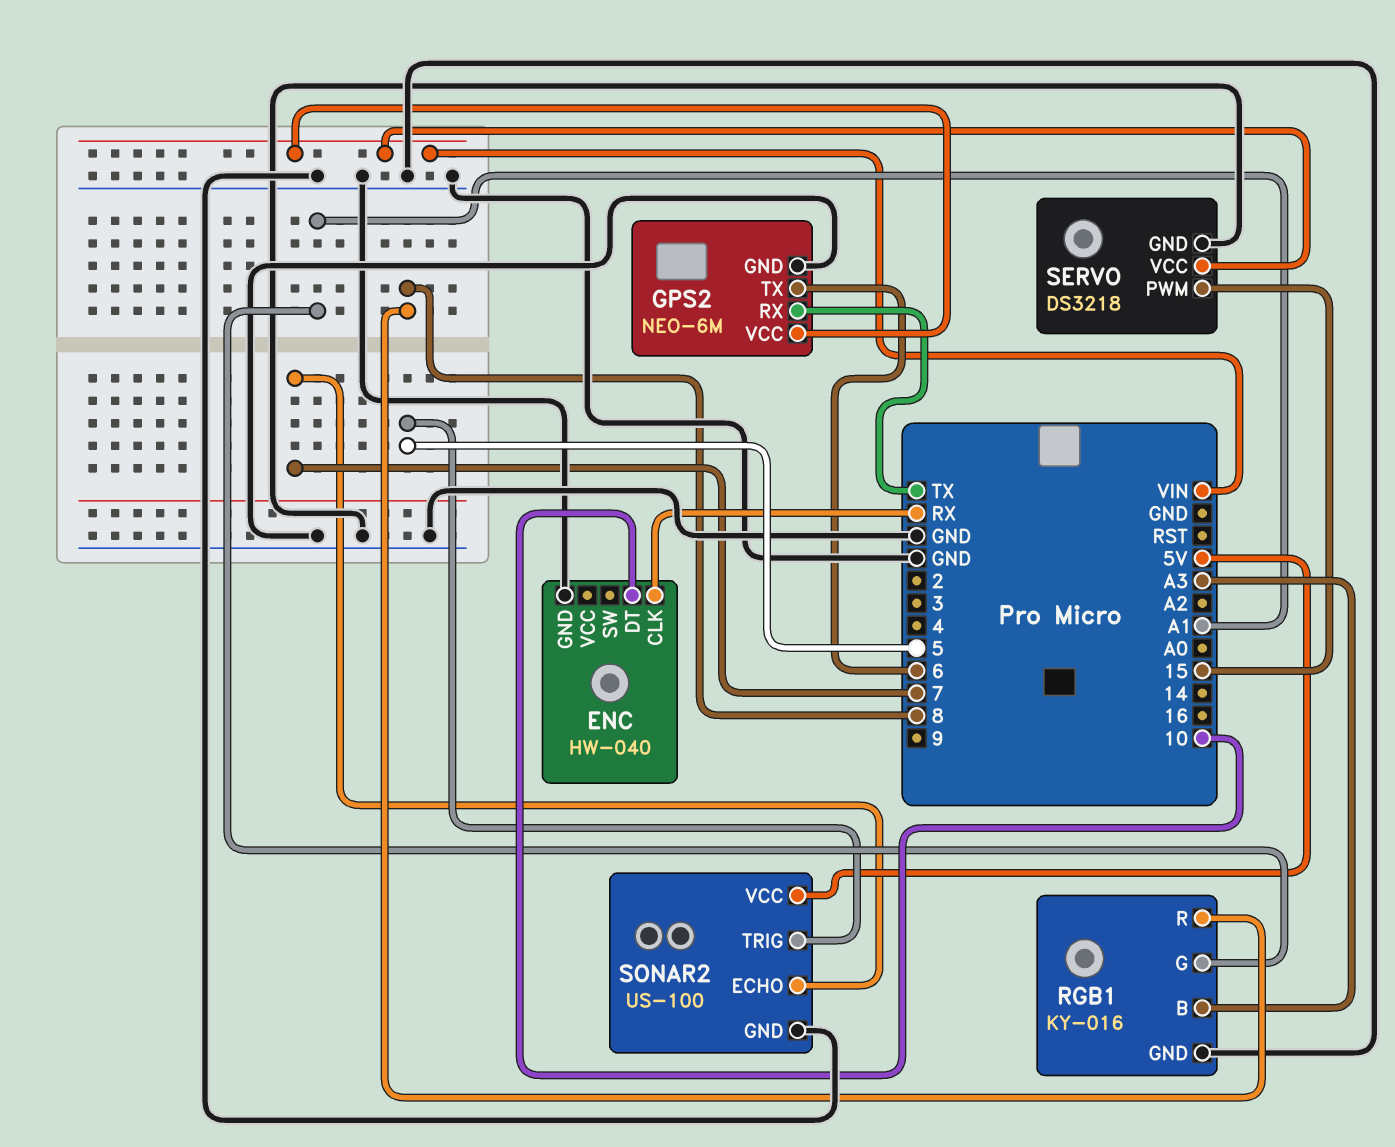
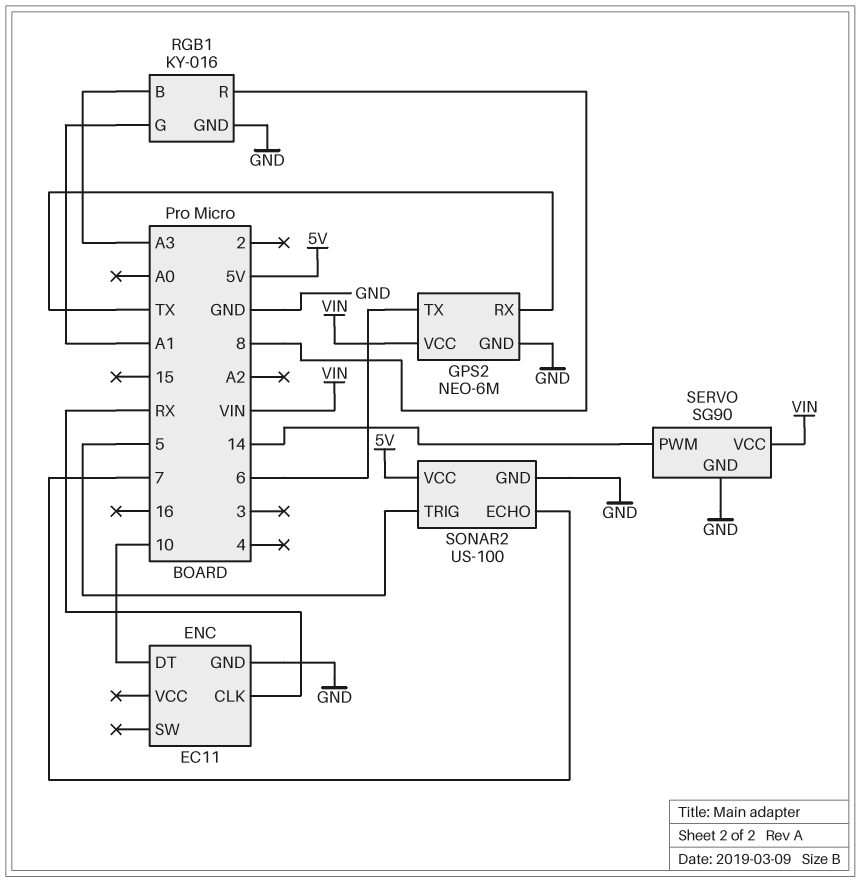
ENC: HW-040 -> EC11
SERVO: DS3218 -> SG90
SERVO pin PWM: 15 -> 14

